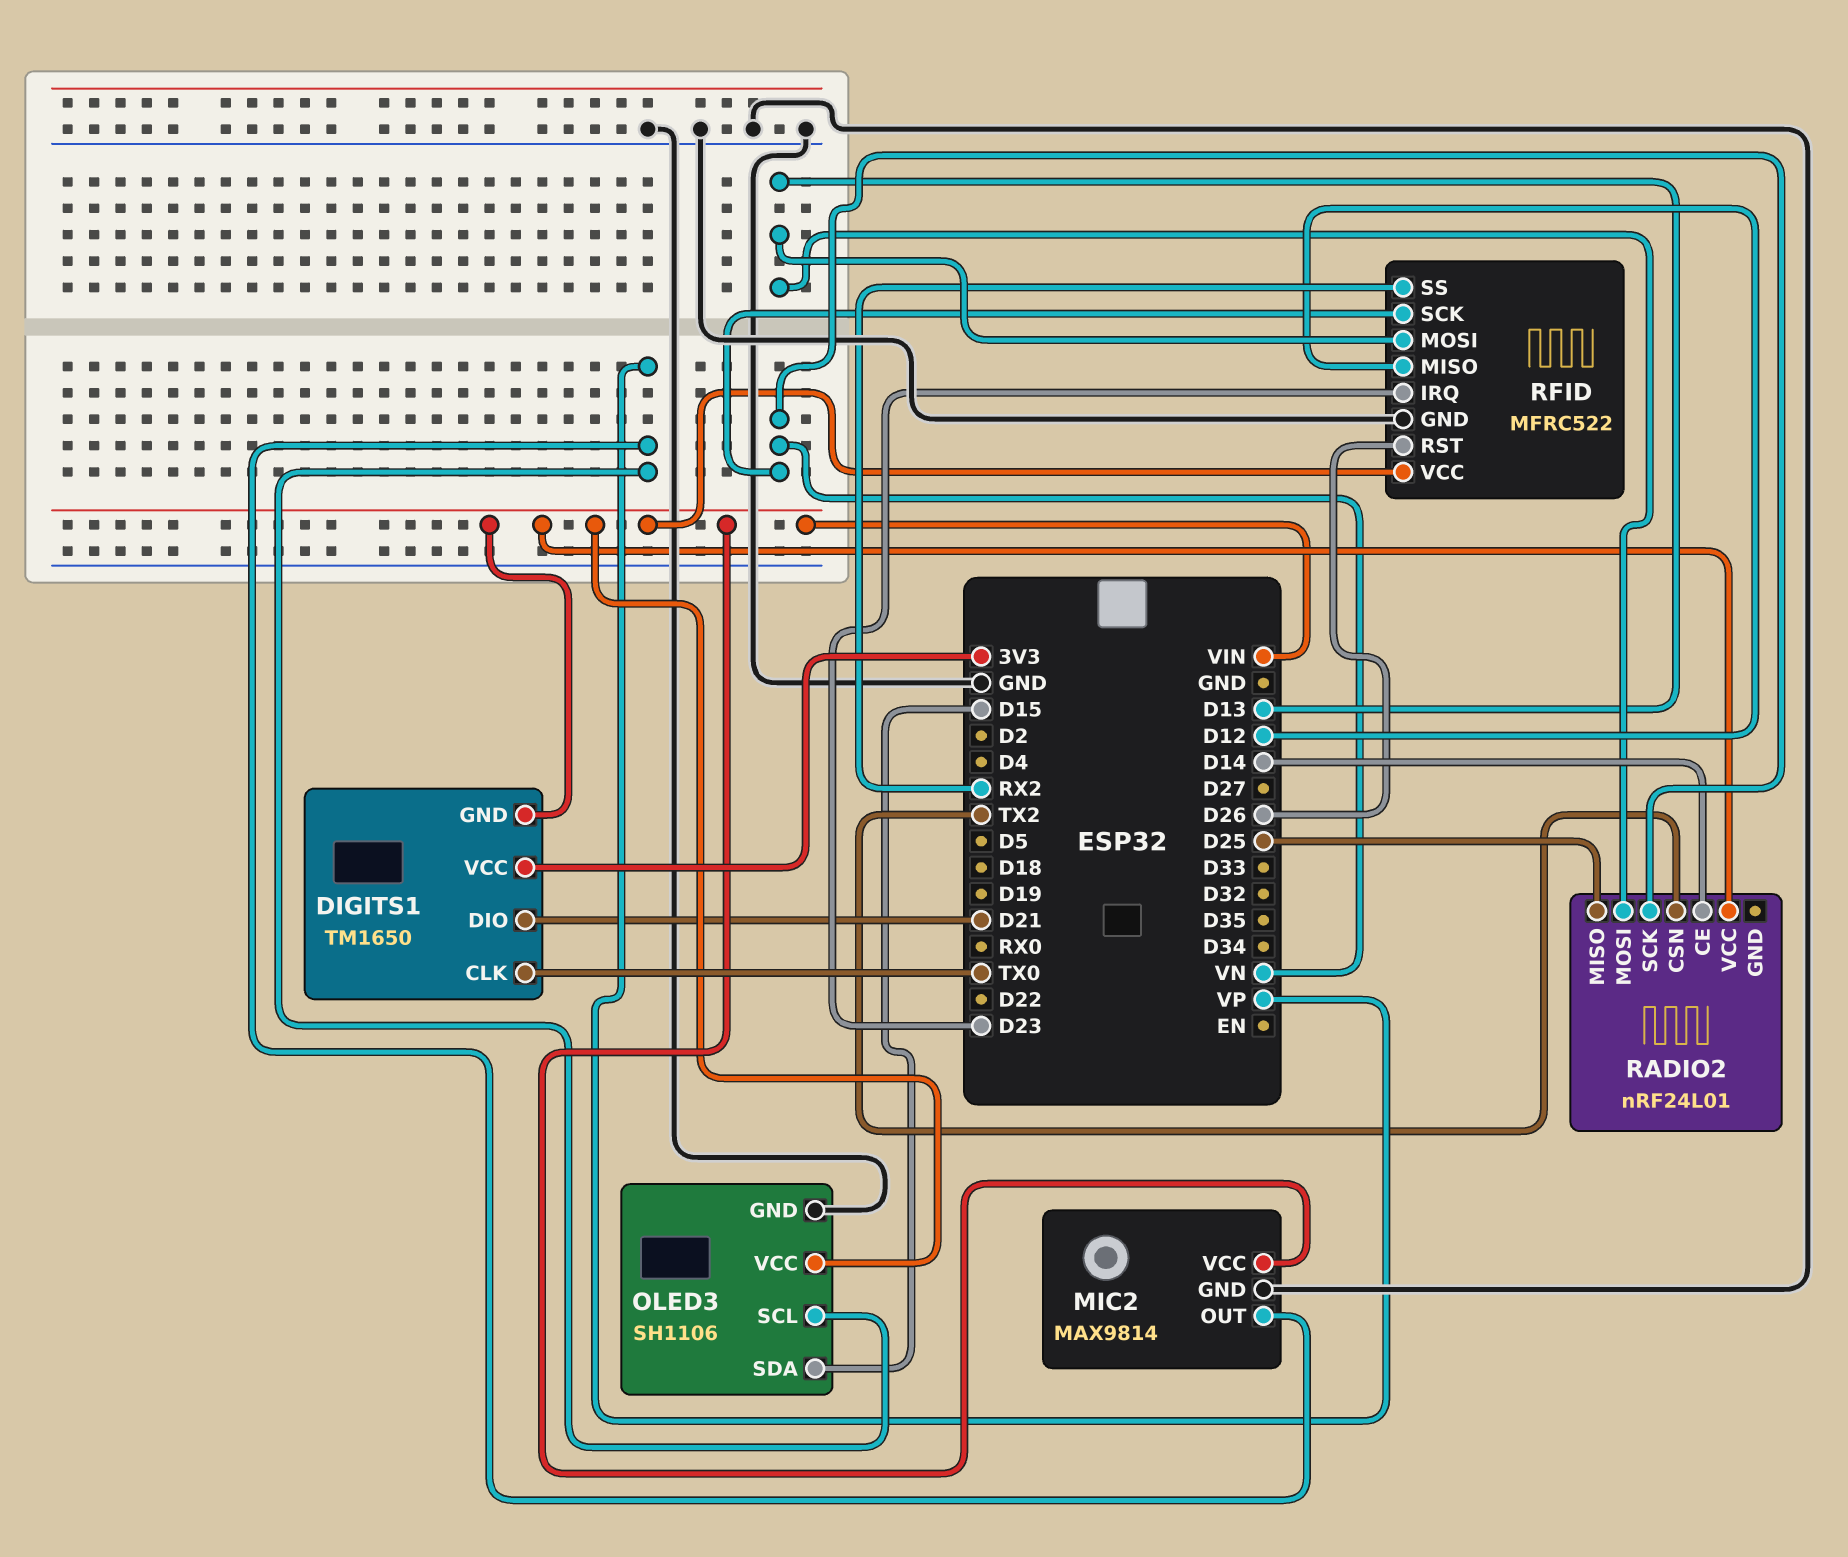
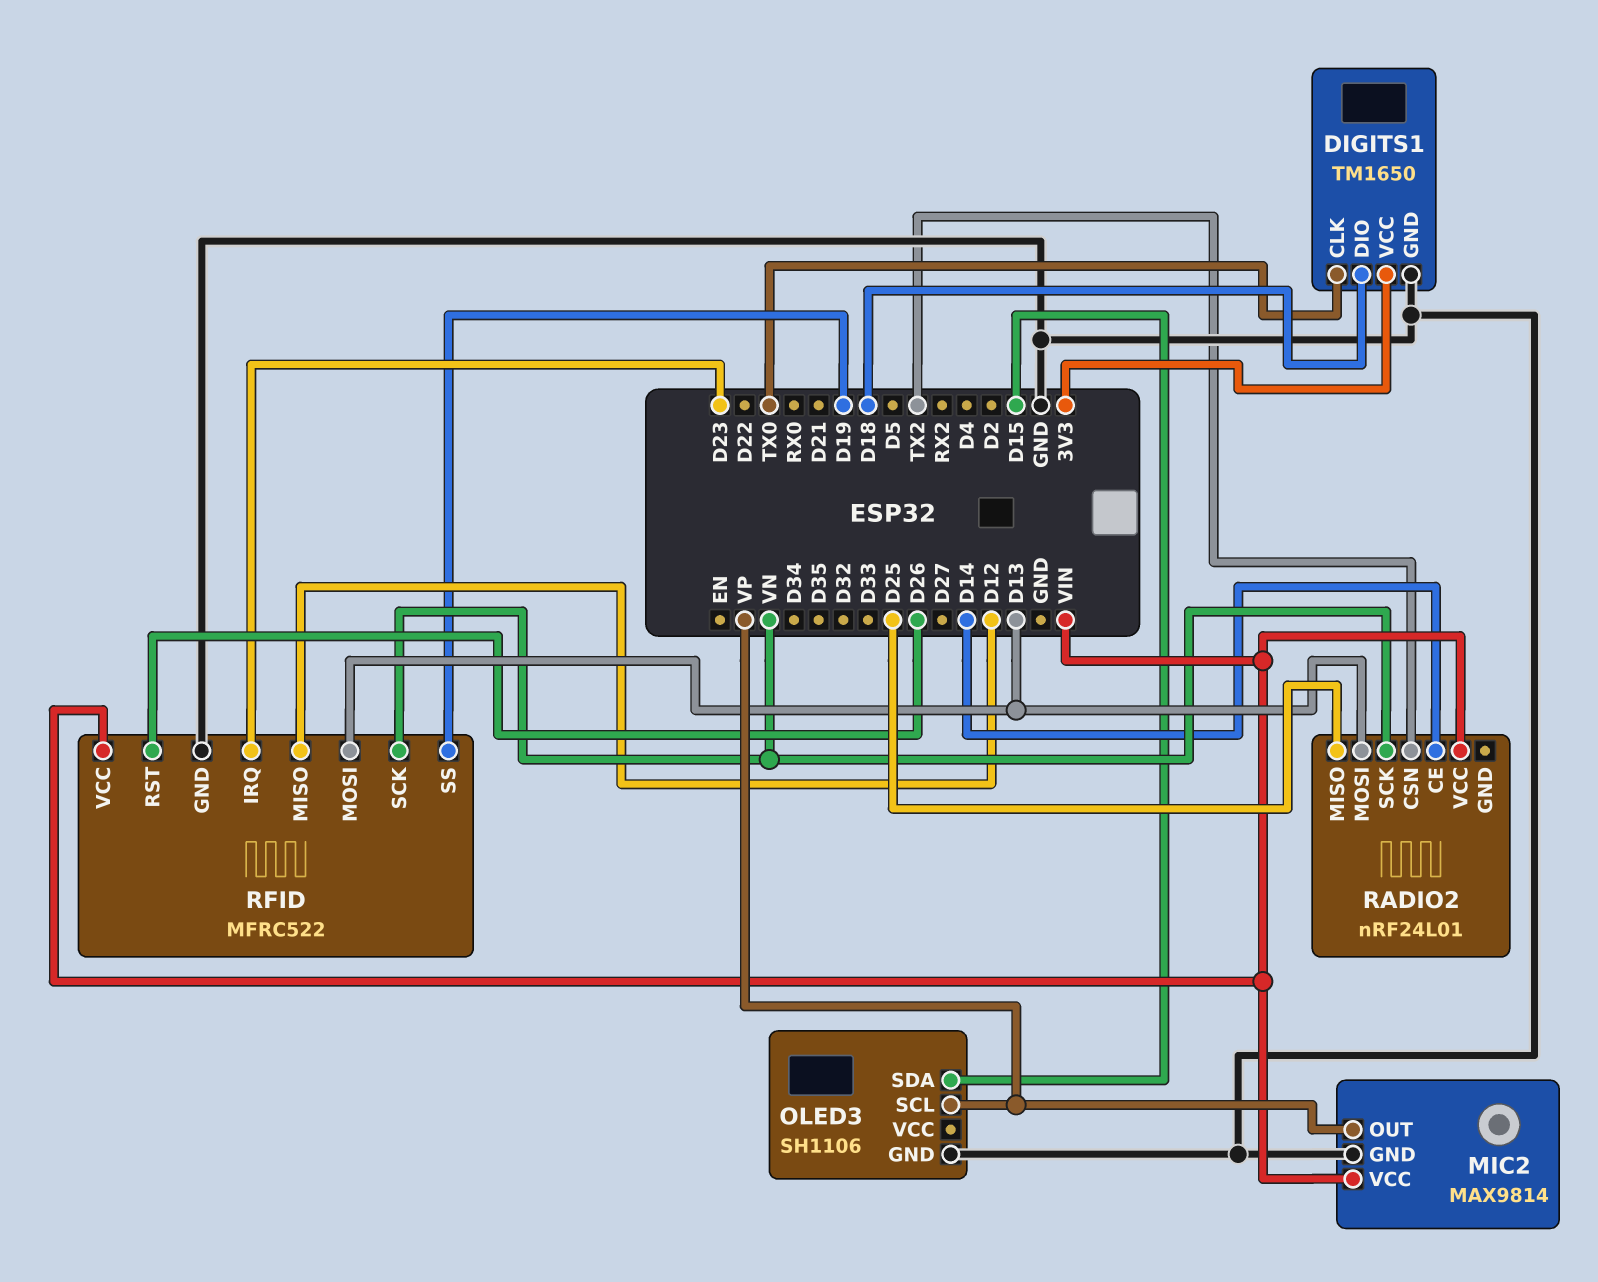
DIGITS1 pin DIO: D21 -> D18
DIGITS1 pin GND: VIN -> GND
OLED3 pin VCC: VIN -> none
RFID pin SS: RX2 -> D19

